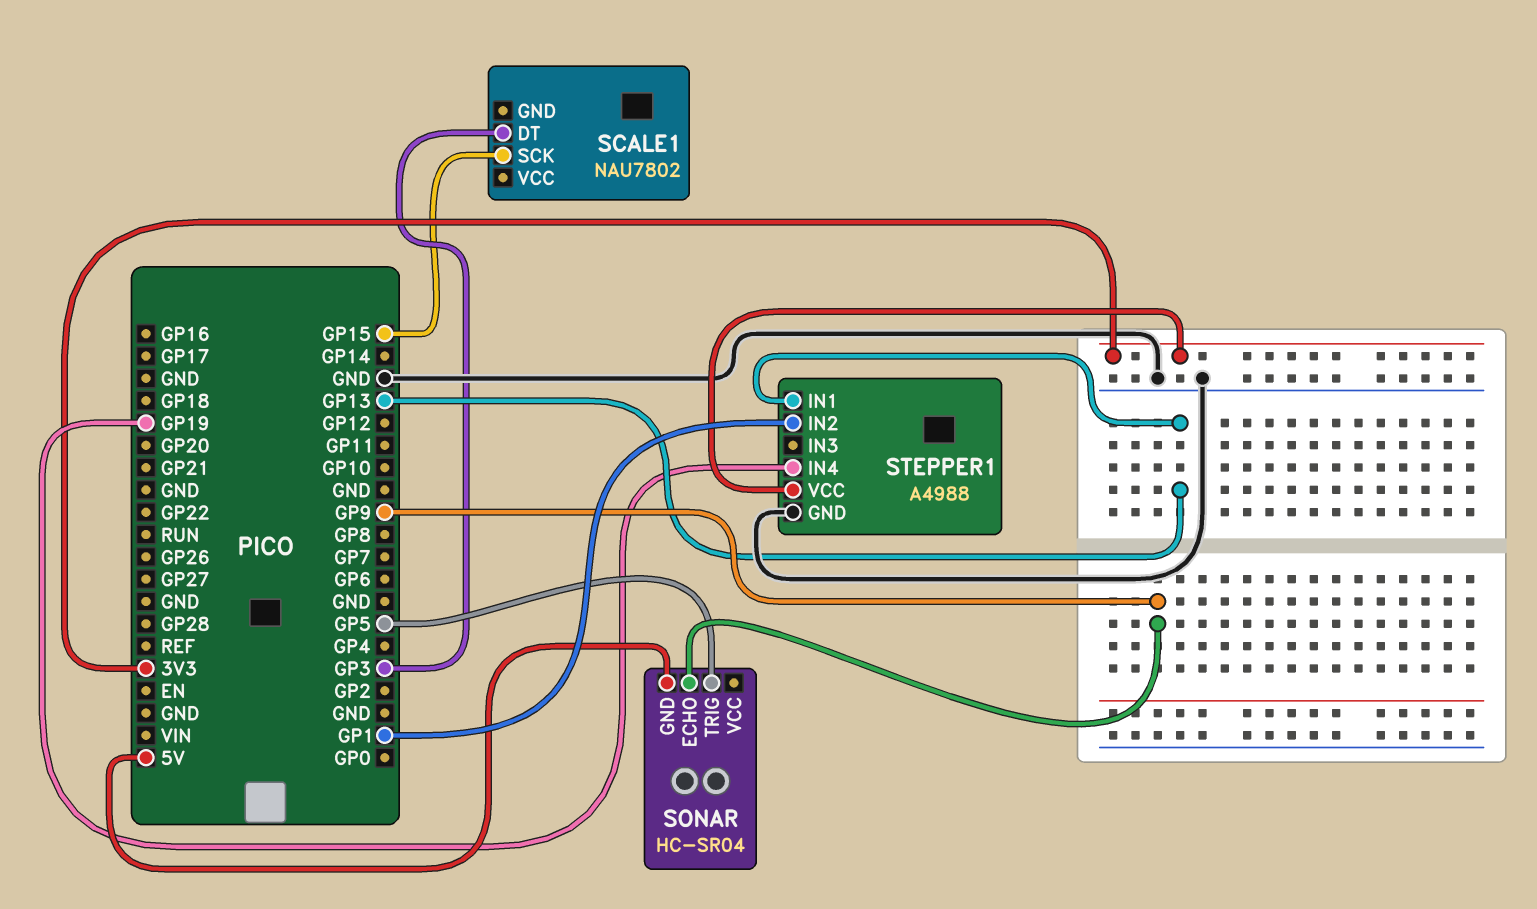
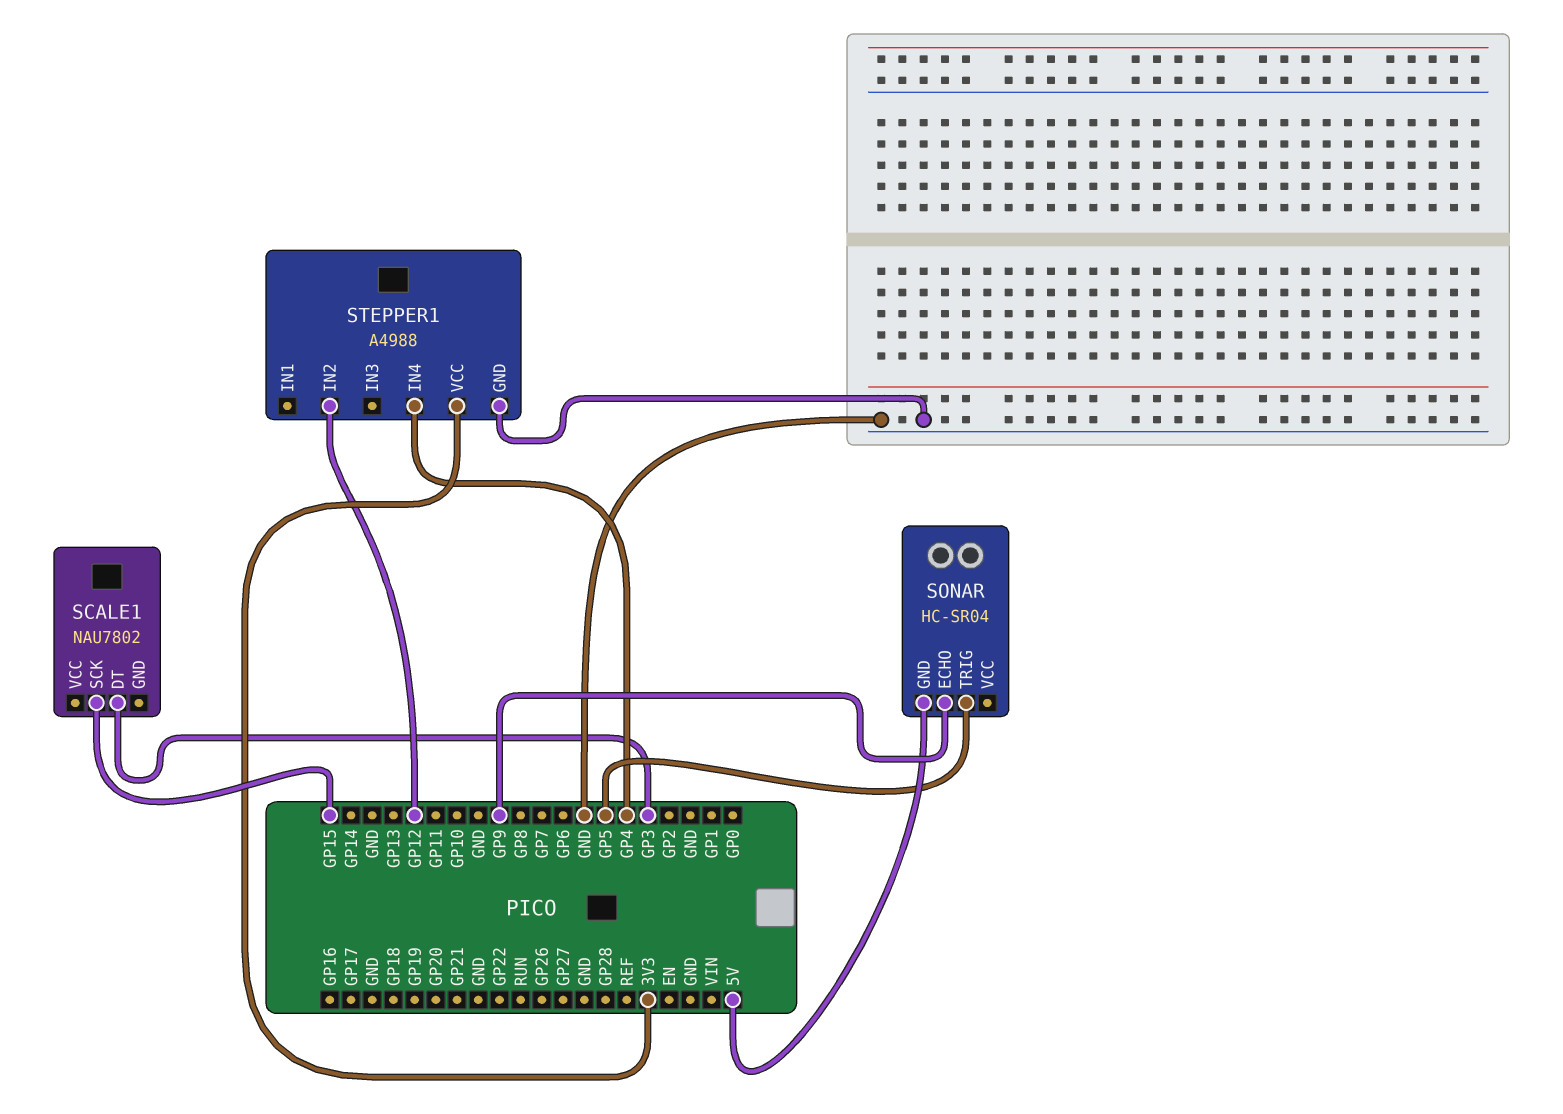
STEPPER1 pin IN1: GP13 -> none
STEPPER1 pin IN2: GP1 -> GP12
STEPPER1 pin IN4: GP19 -> GP4

